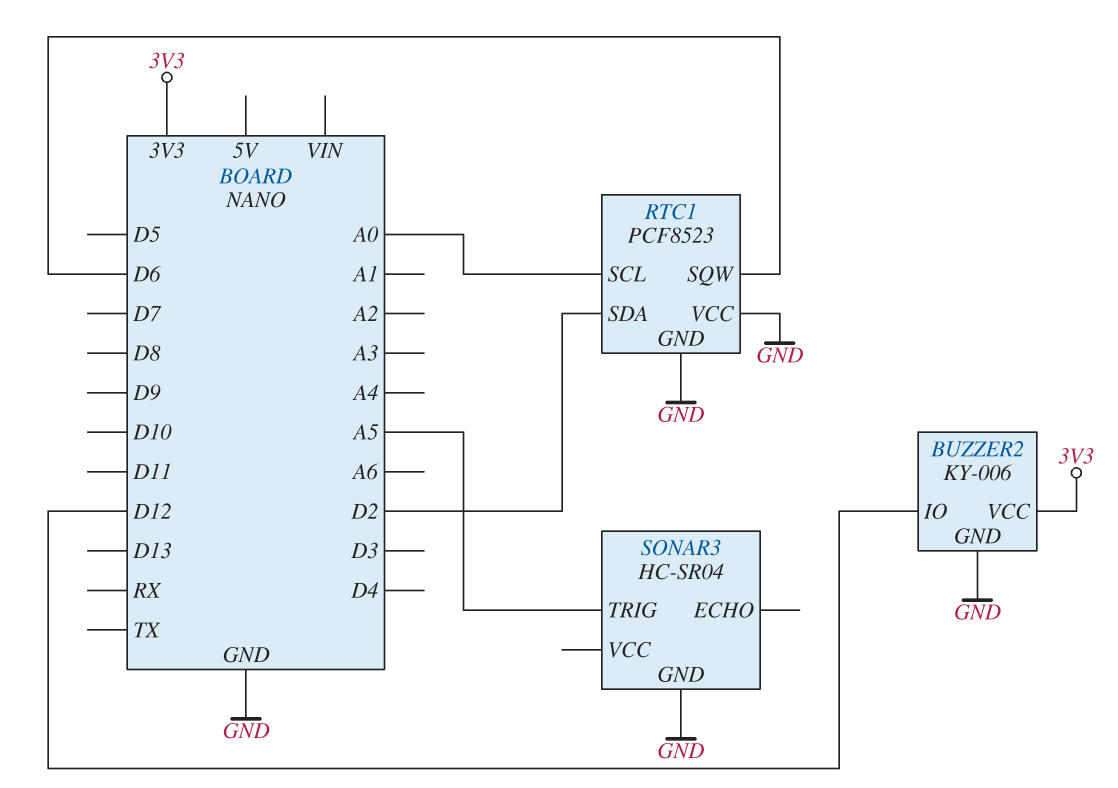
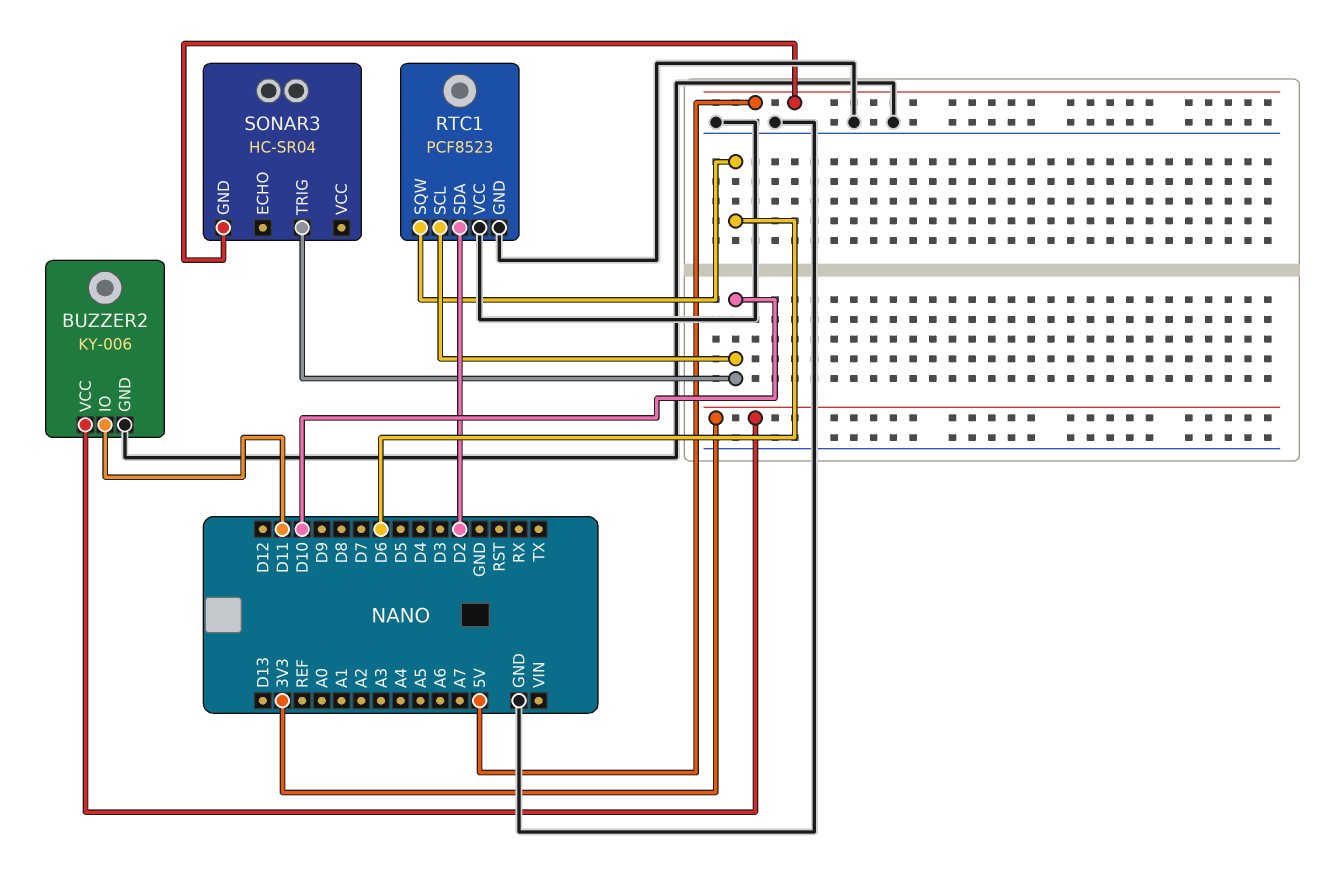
BUZZER2 pin IO: D12 -> D11
RTC1 pin SCL: A0 -> D10
SONAR3 pin GND: GND -> 5V
SONAR3 pin TRIG: A5 -> D10

